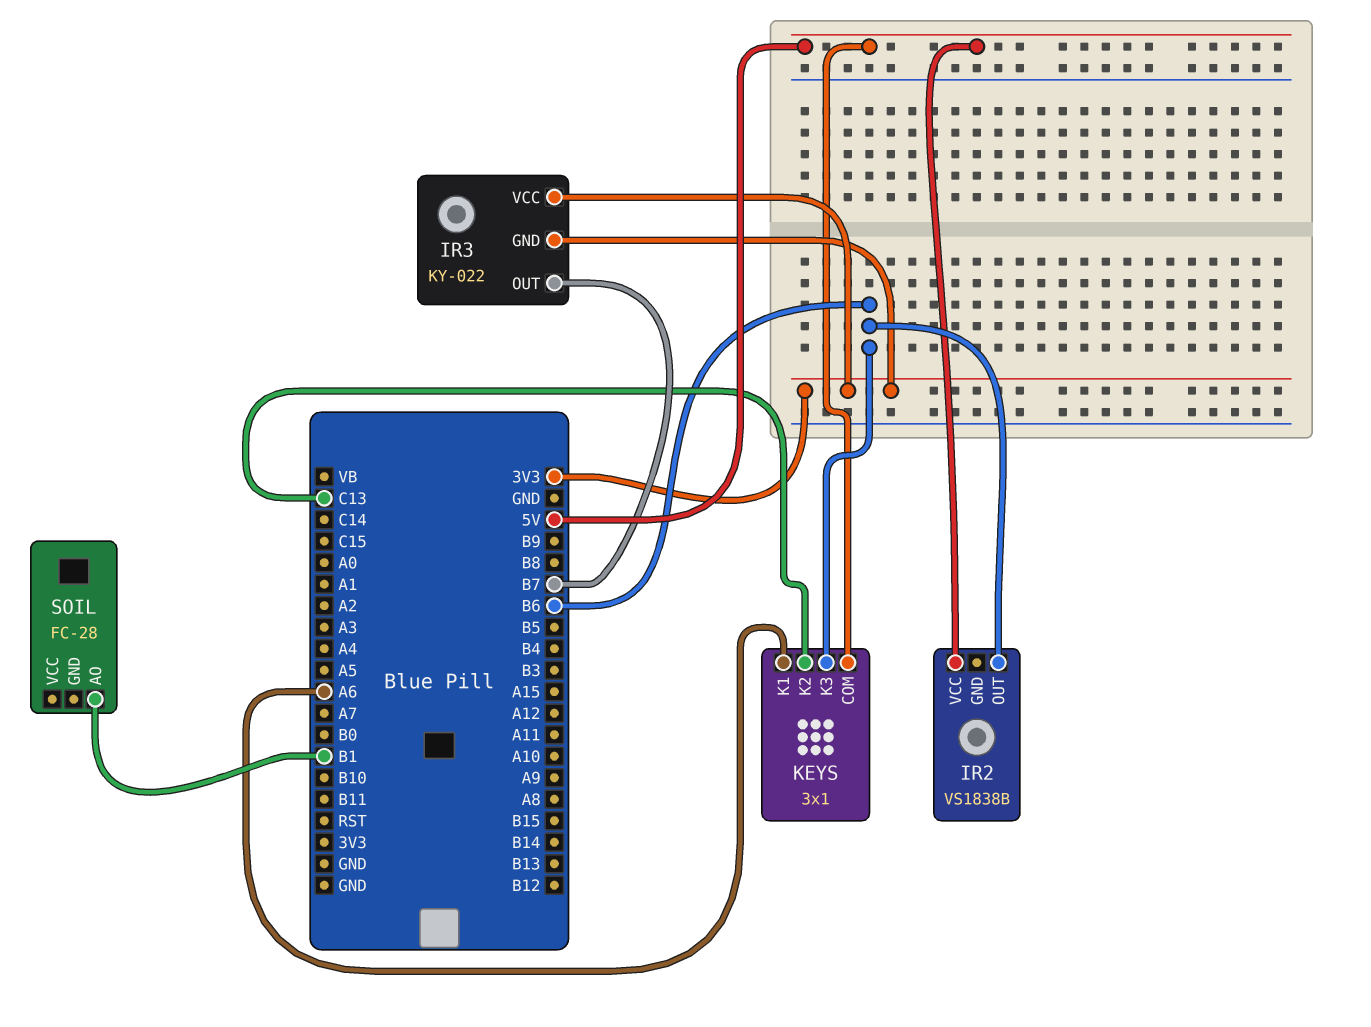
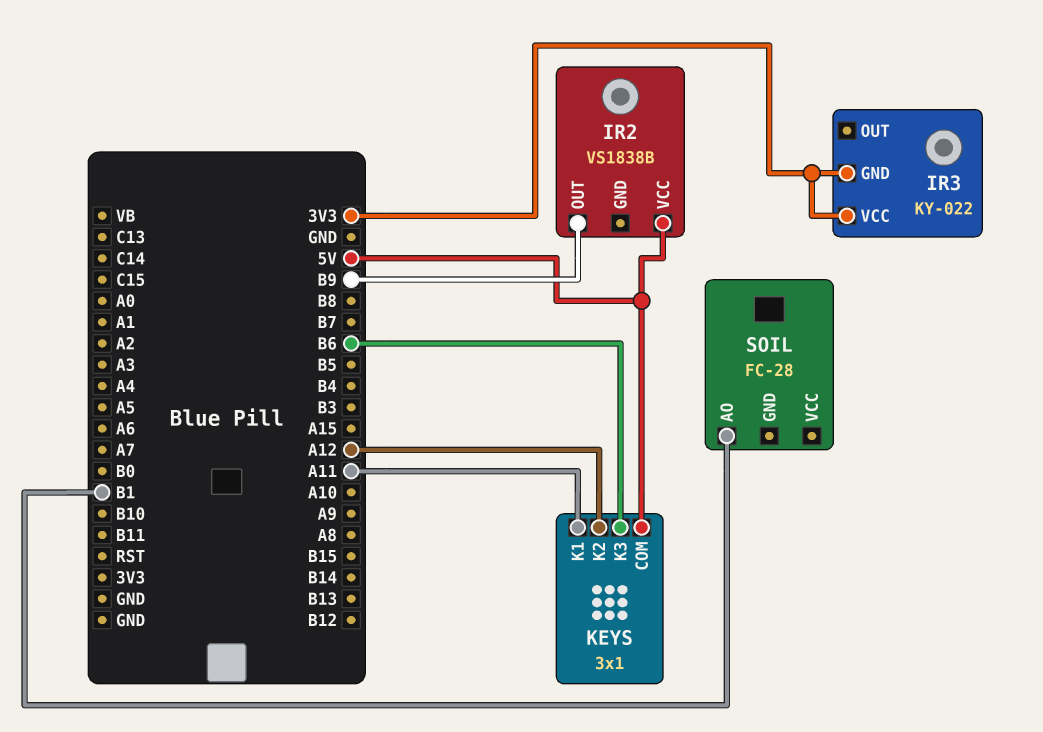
IR2 pin OUT: B6 -> B9
IR3 pin OUT: B7 -> none
KEYS pin K1: A6 -> A11
KEYS pin K2: C13 -> A12

